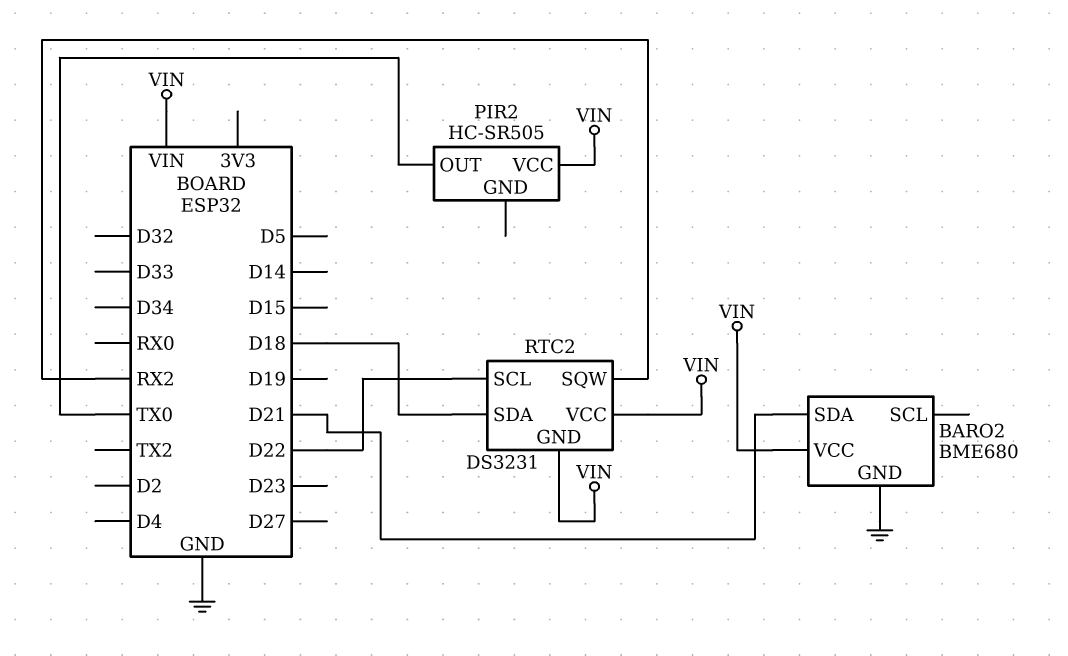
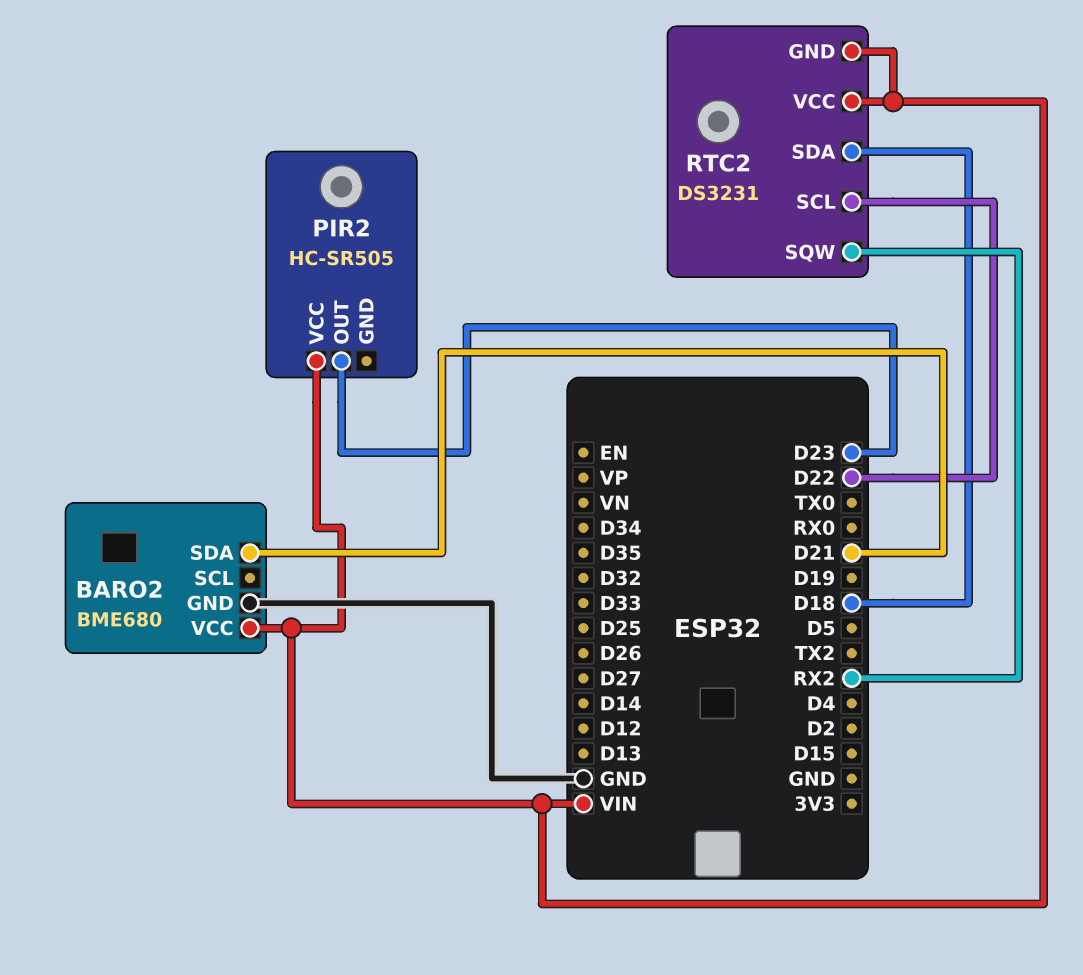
PIR2 pin OUT: TX0 -> D23

